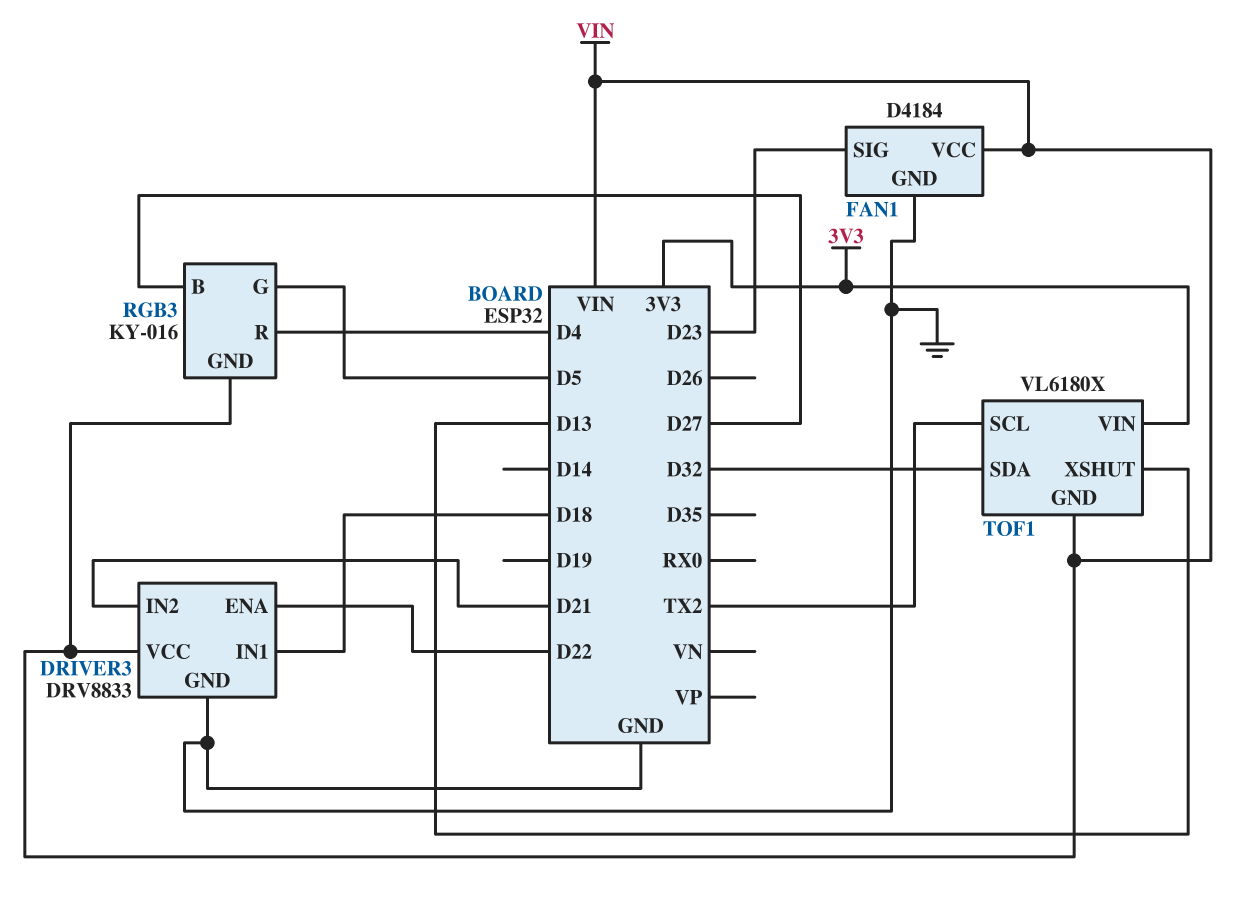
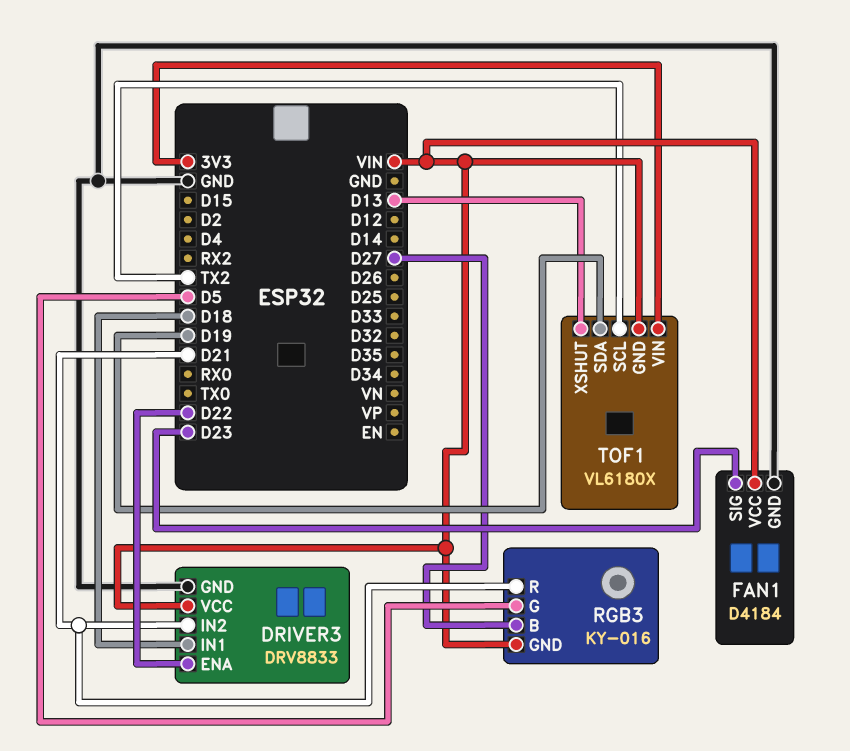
RGB3 pin R: D4 -> D21
TOF1 pin SDA: D32 -> D19

